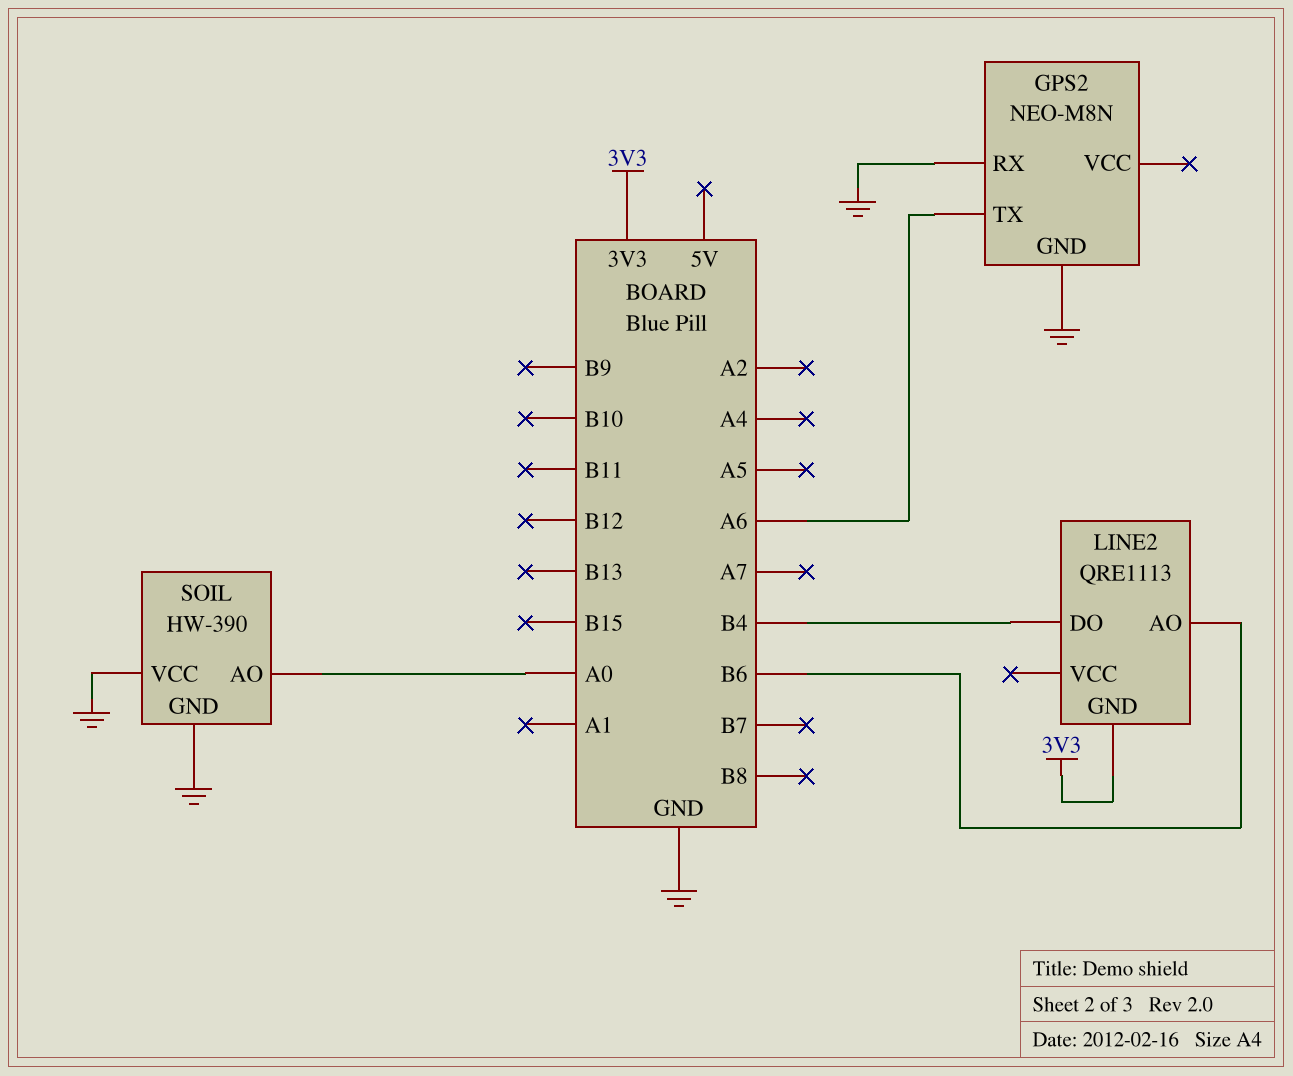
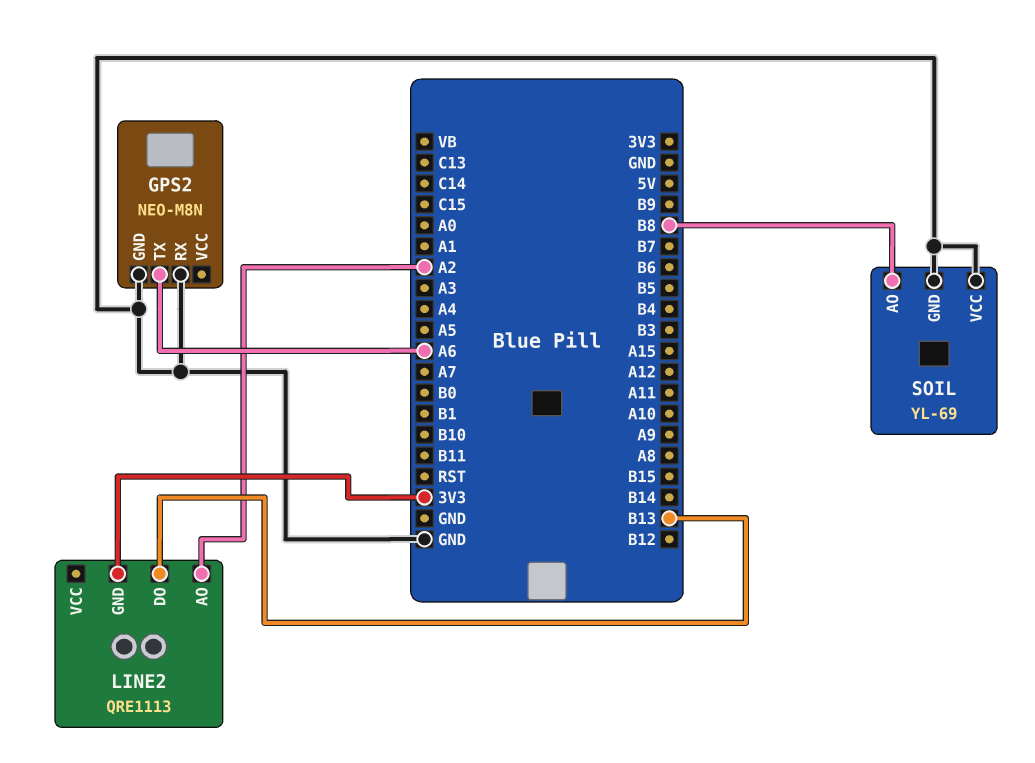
LINE2 pin AO: B6 -> A2
LINE2 pin DO: B4 -> B13
SOIL: HW-390 -> YL-69
SOIL pin AO: A0 -> B8

